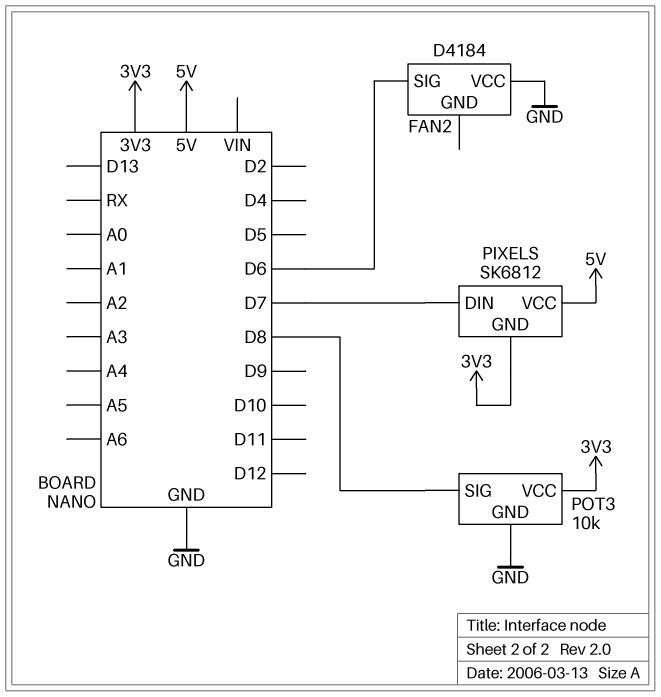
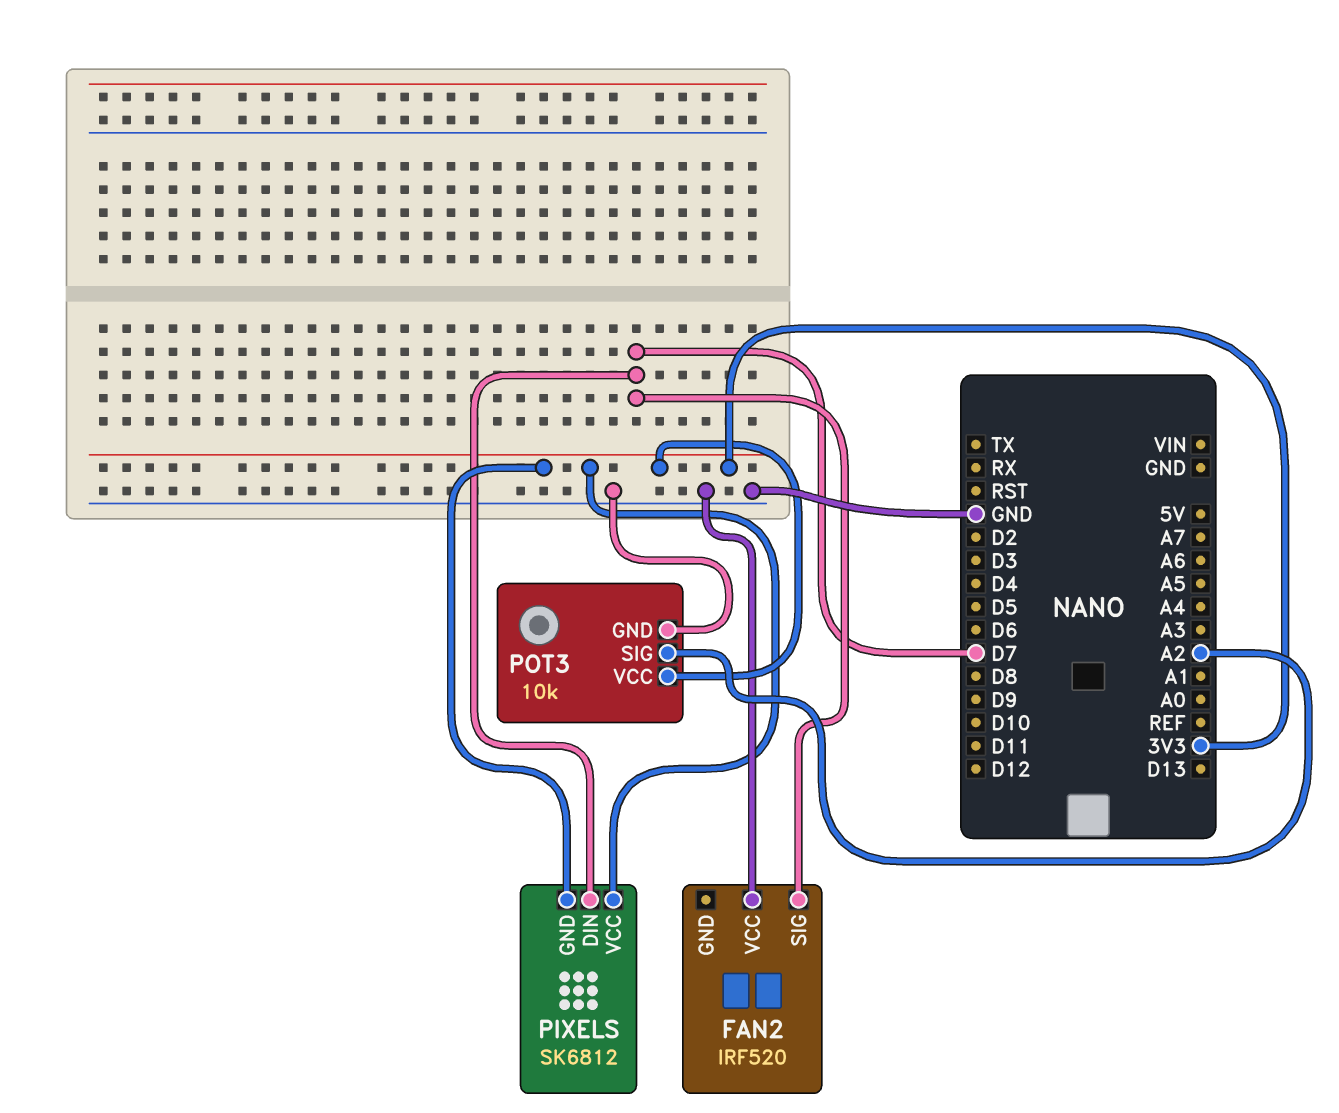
FAN2: D4184 -> IRF520
FAN2 pin SIG: D6 -> D7
PIXELS pin VCC: 5V -> 3V3
POT3 pin SIG: D8 -> A2

